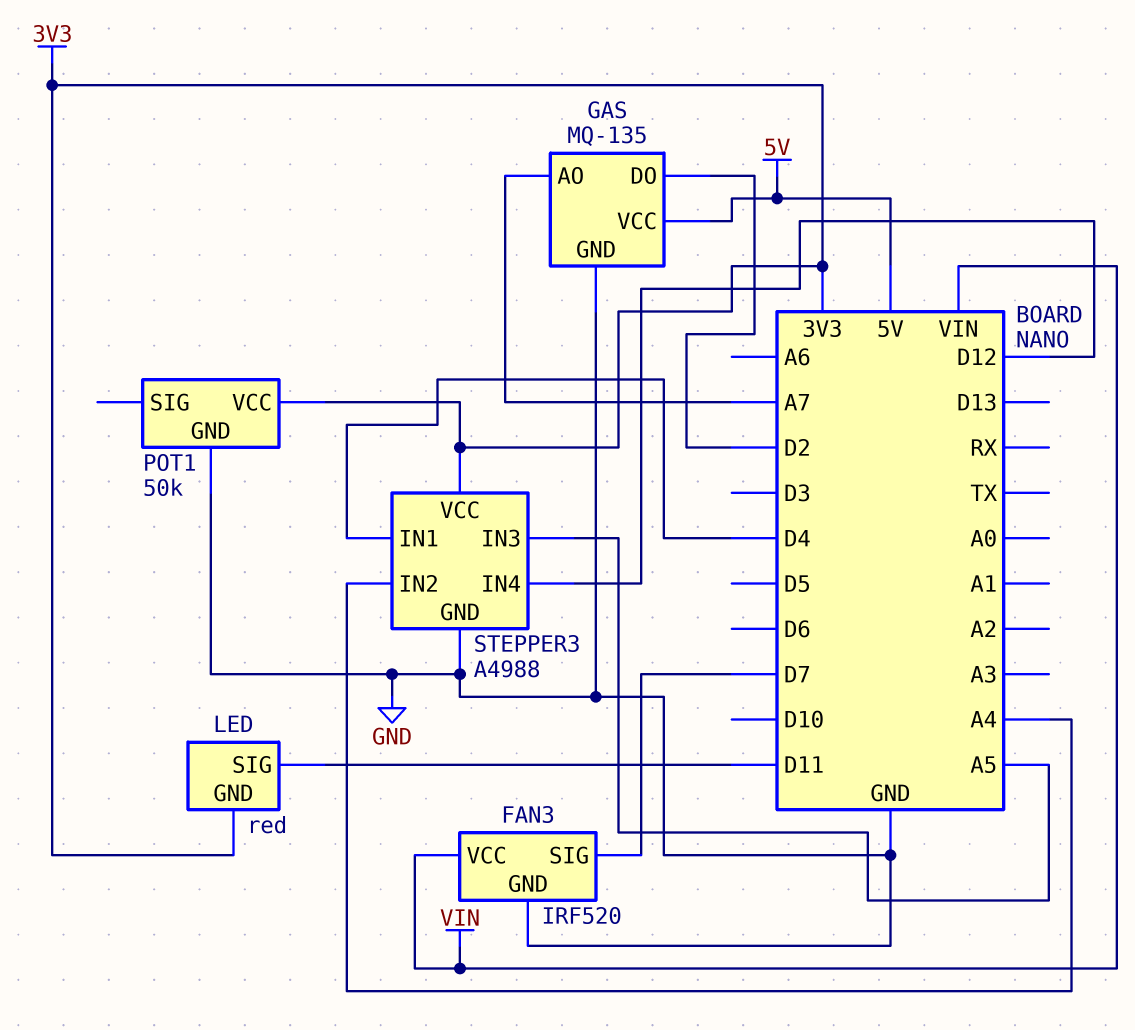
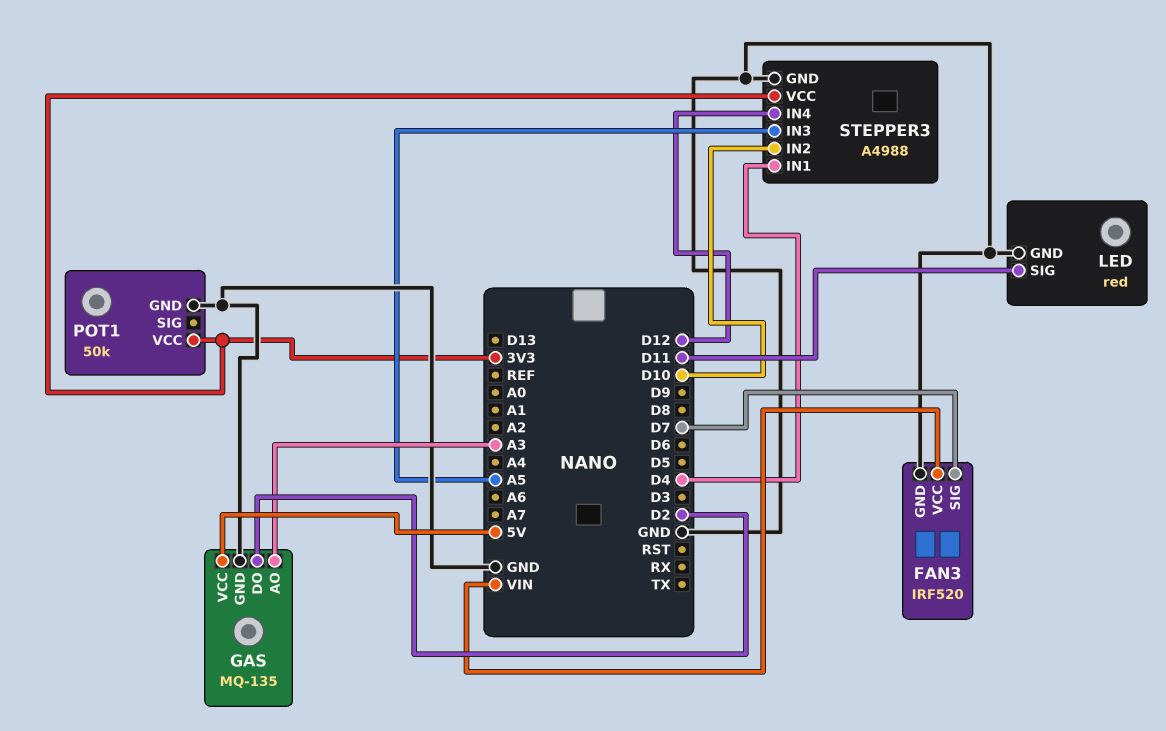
GAS pin AO: A7 -> A3
LED pin GND: 3V3 -> GND
STEPPER3 pin IN2: A4 -> D10

